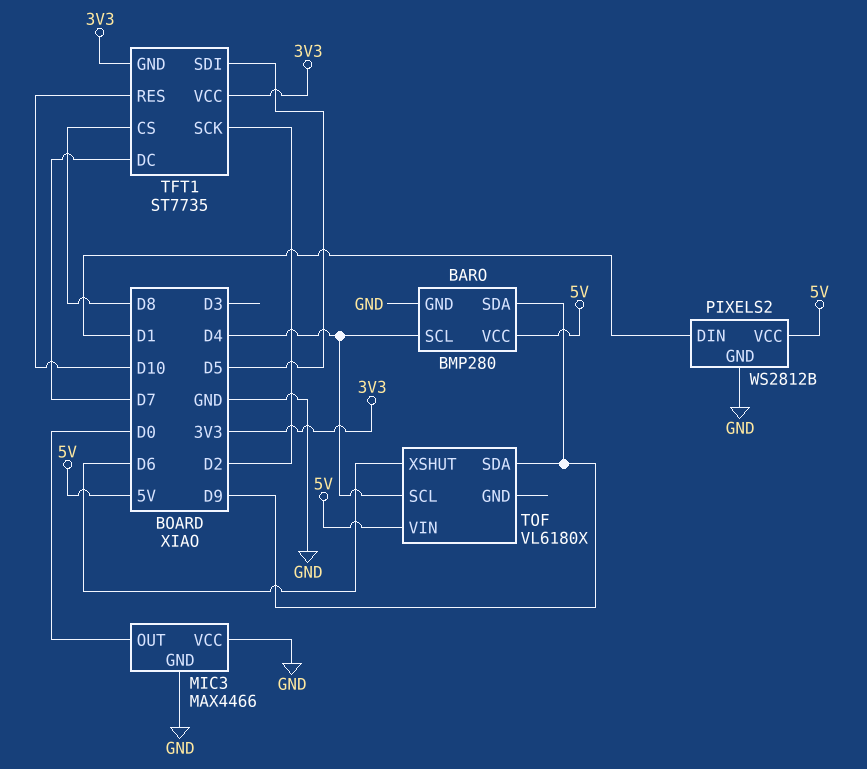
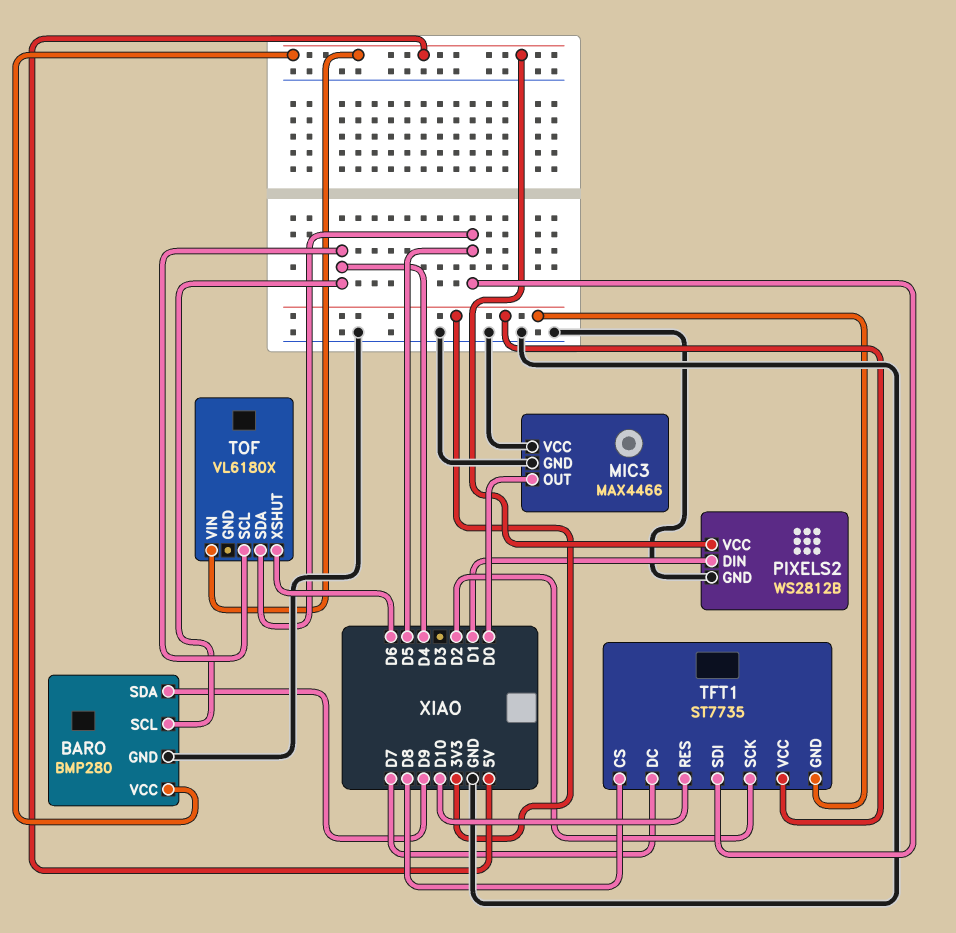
TOF pin SDA: D9 -> D5

